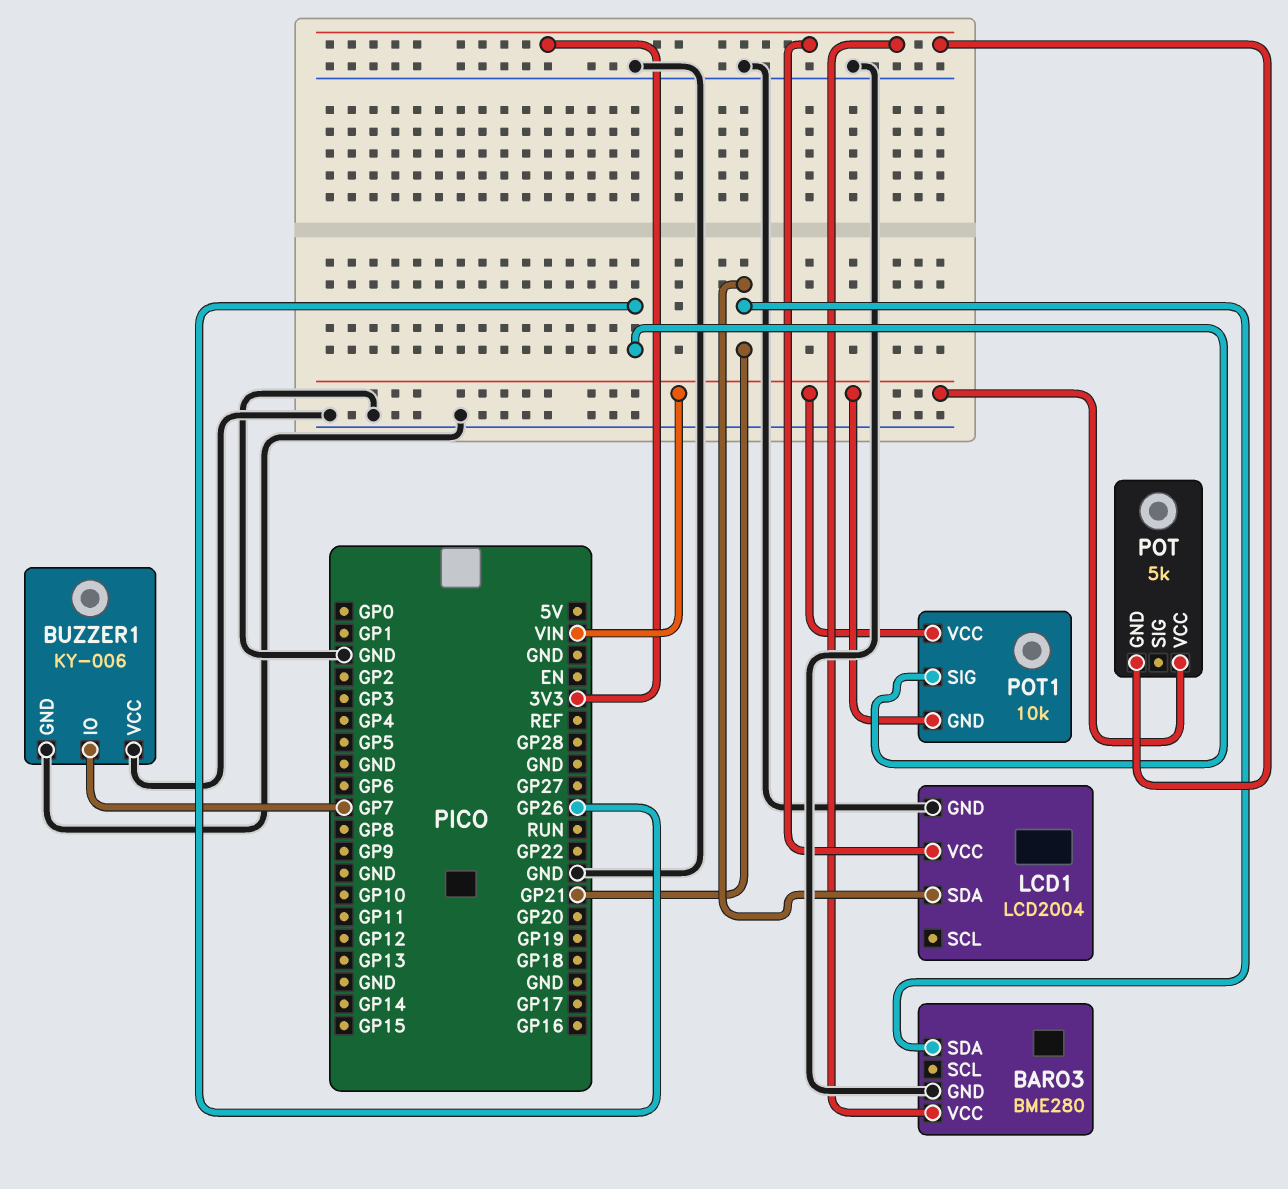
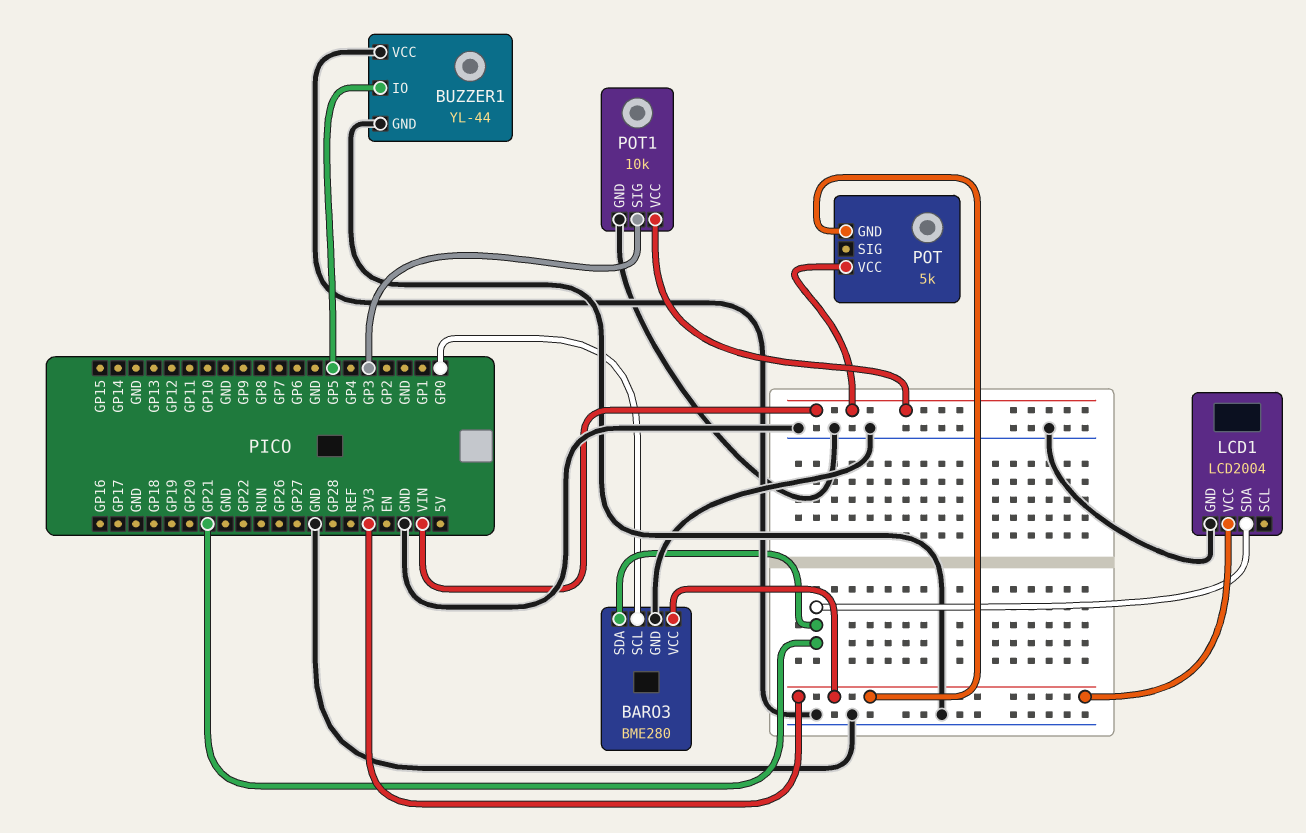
BARO3 pin SCL: none -> GP0
BUZZER1: KY-006 -> YL-44
BUZZER1 pin IO: GP7 -> GP5
POT1 pin GND: VIN -> GND
POT1 pin SIG: GP26 -> GP3

